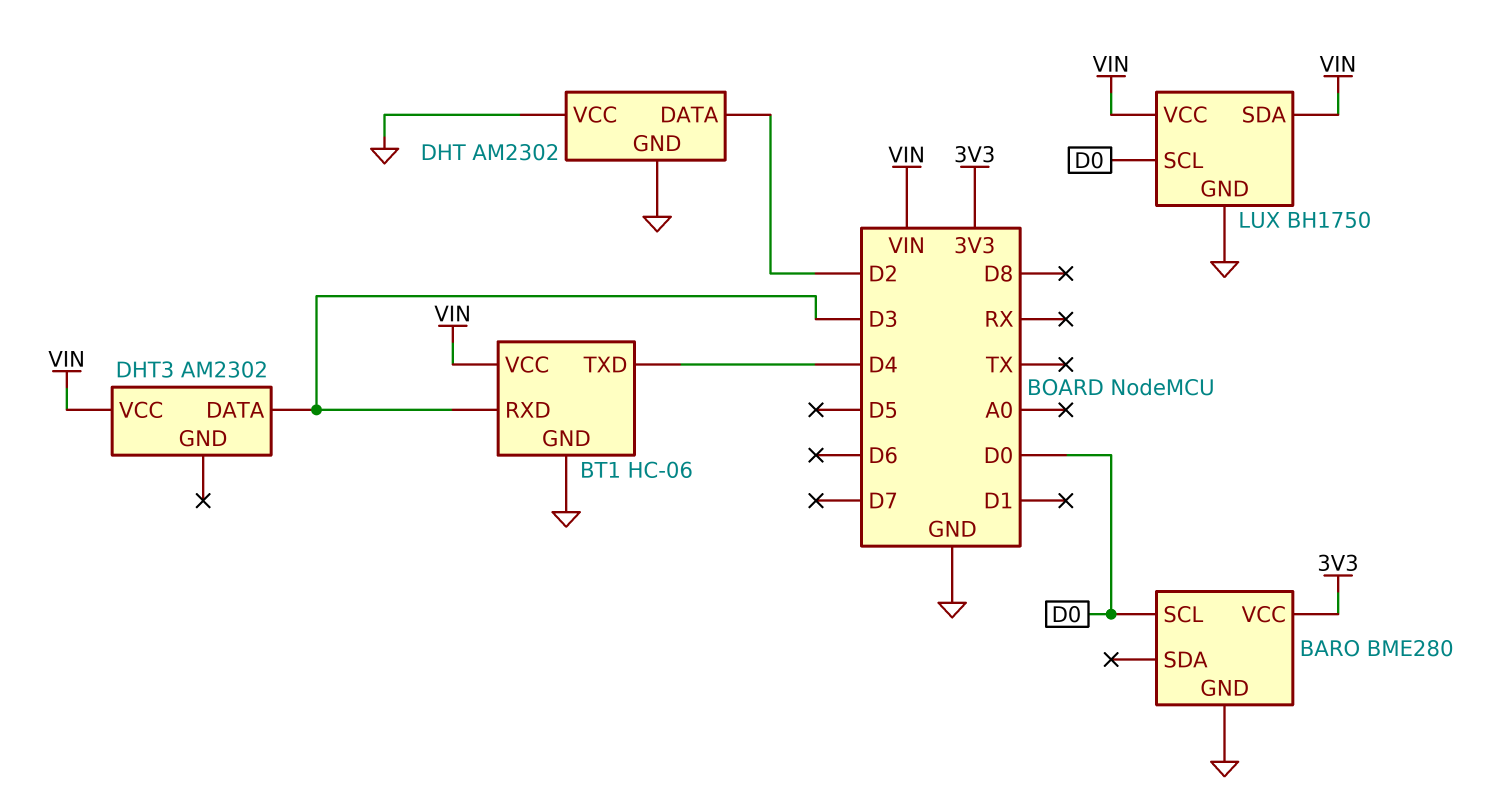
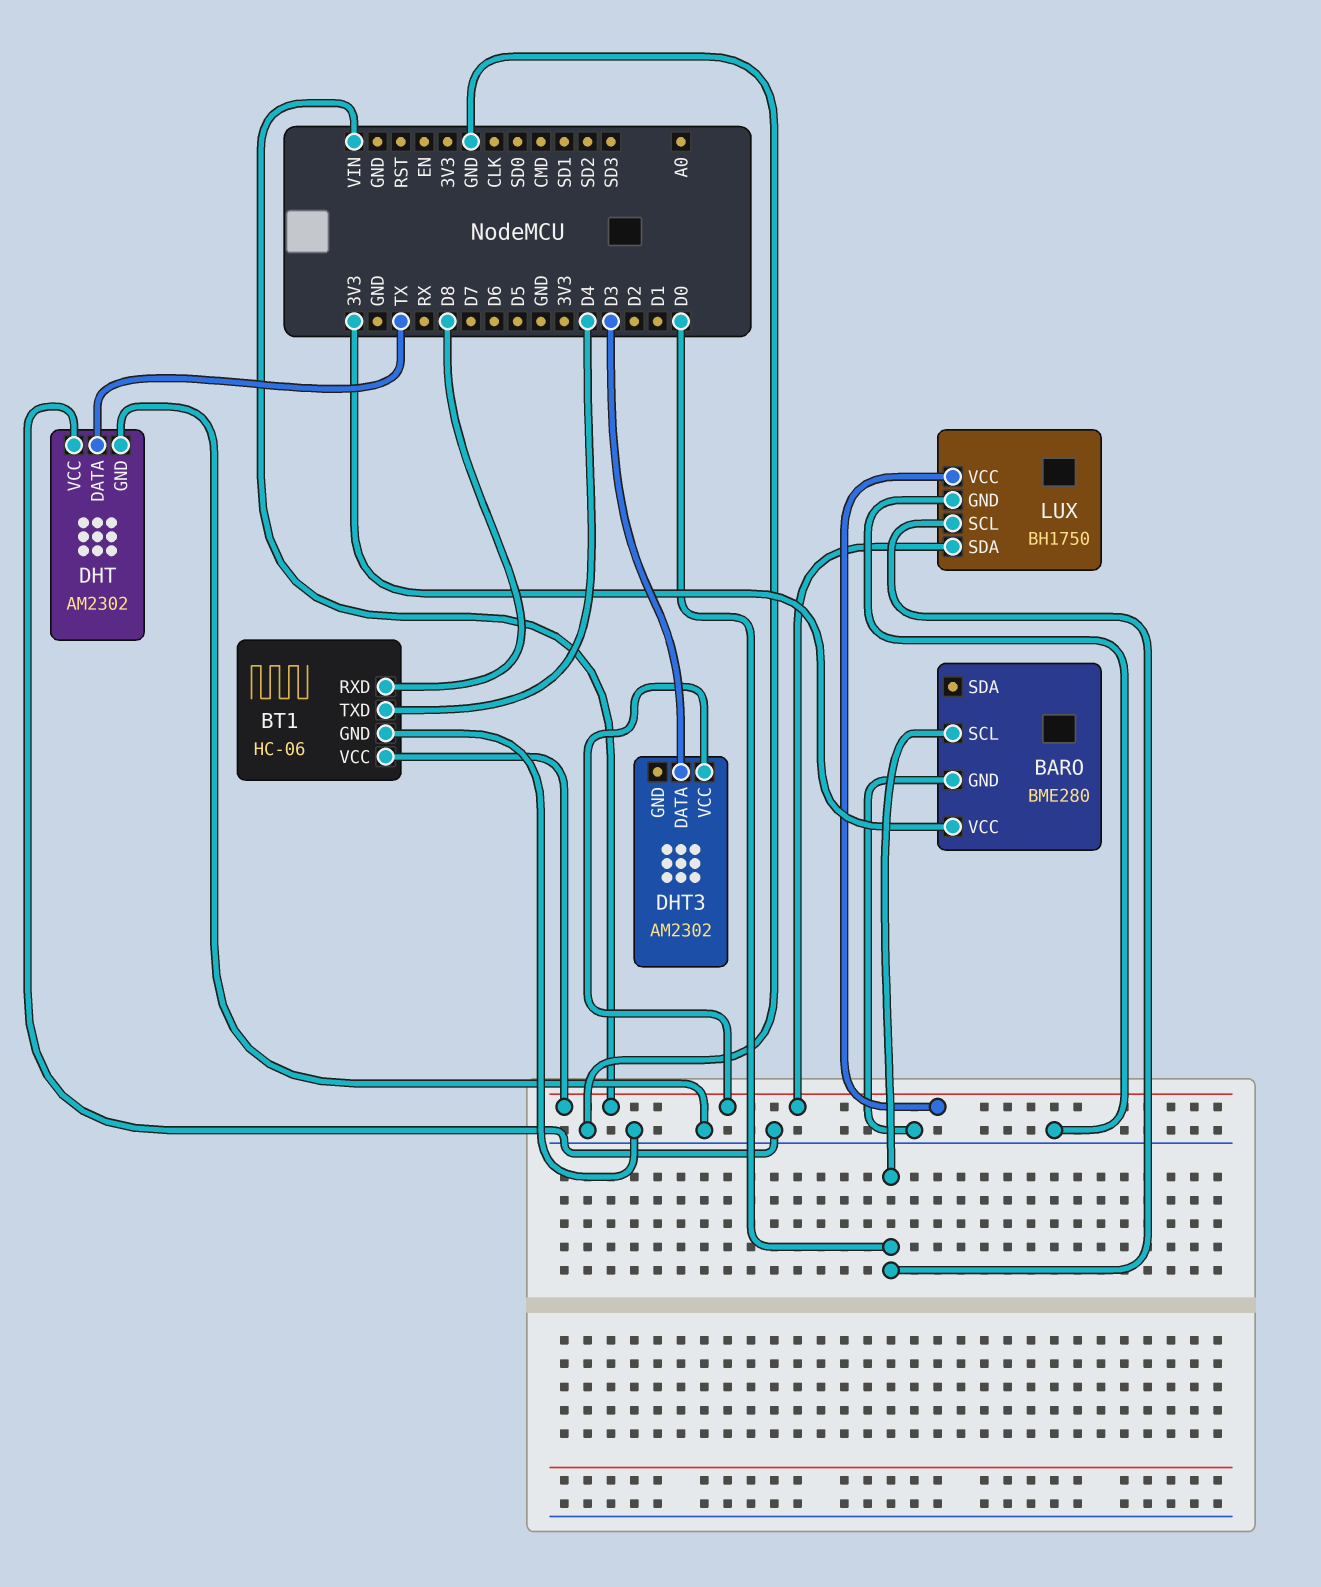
BT1 pin RXD: D3 -> D8
DHT pin DATA: D2 -> TX

